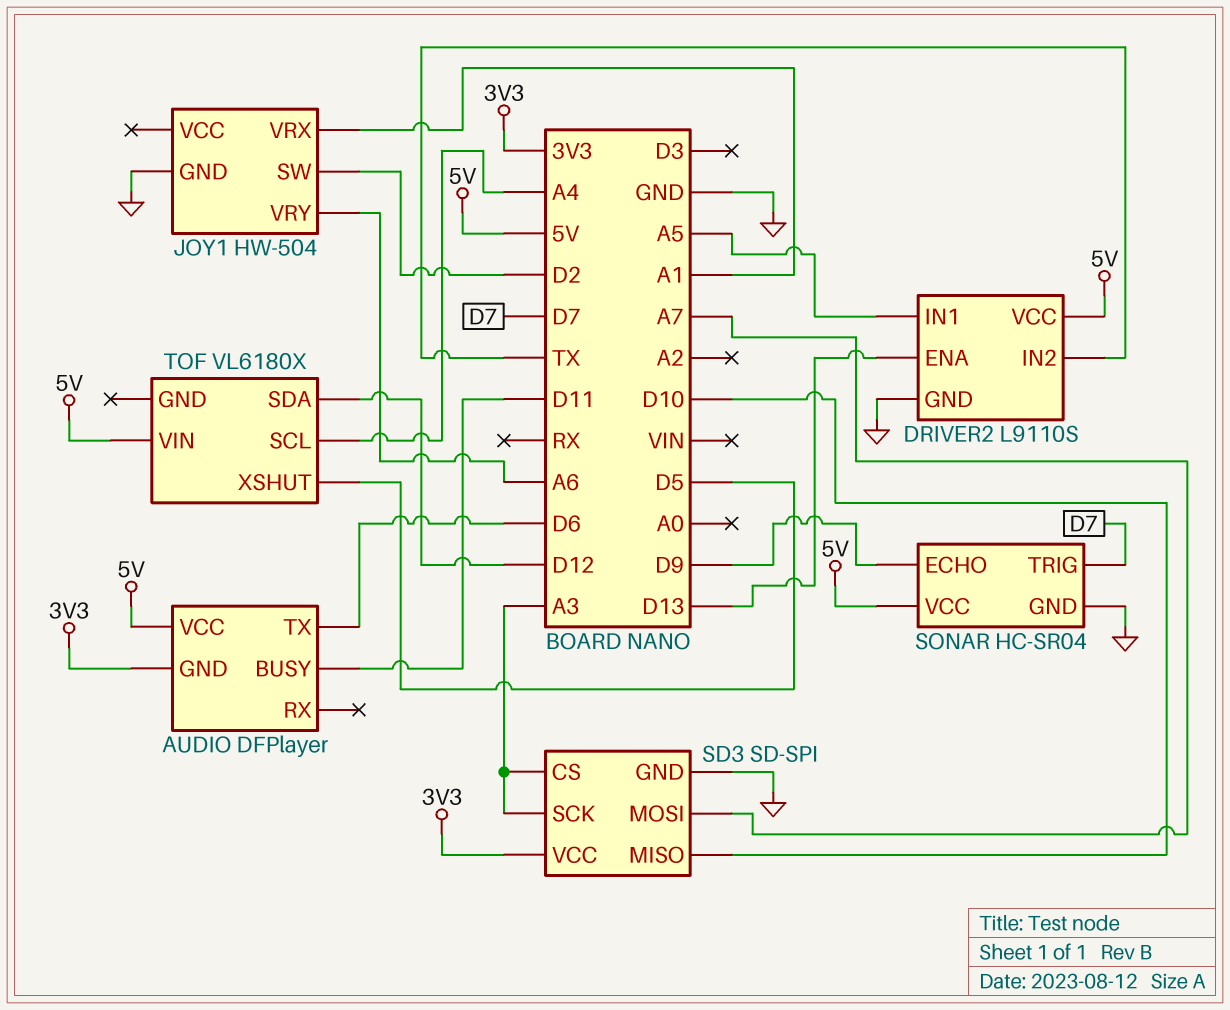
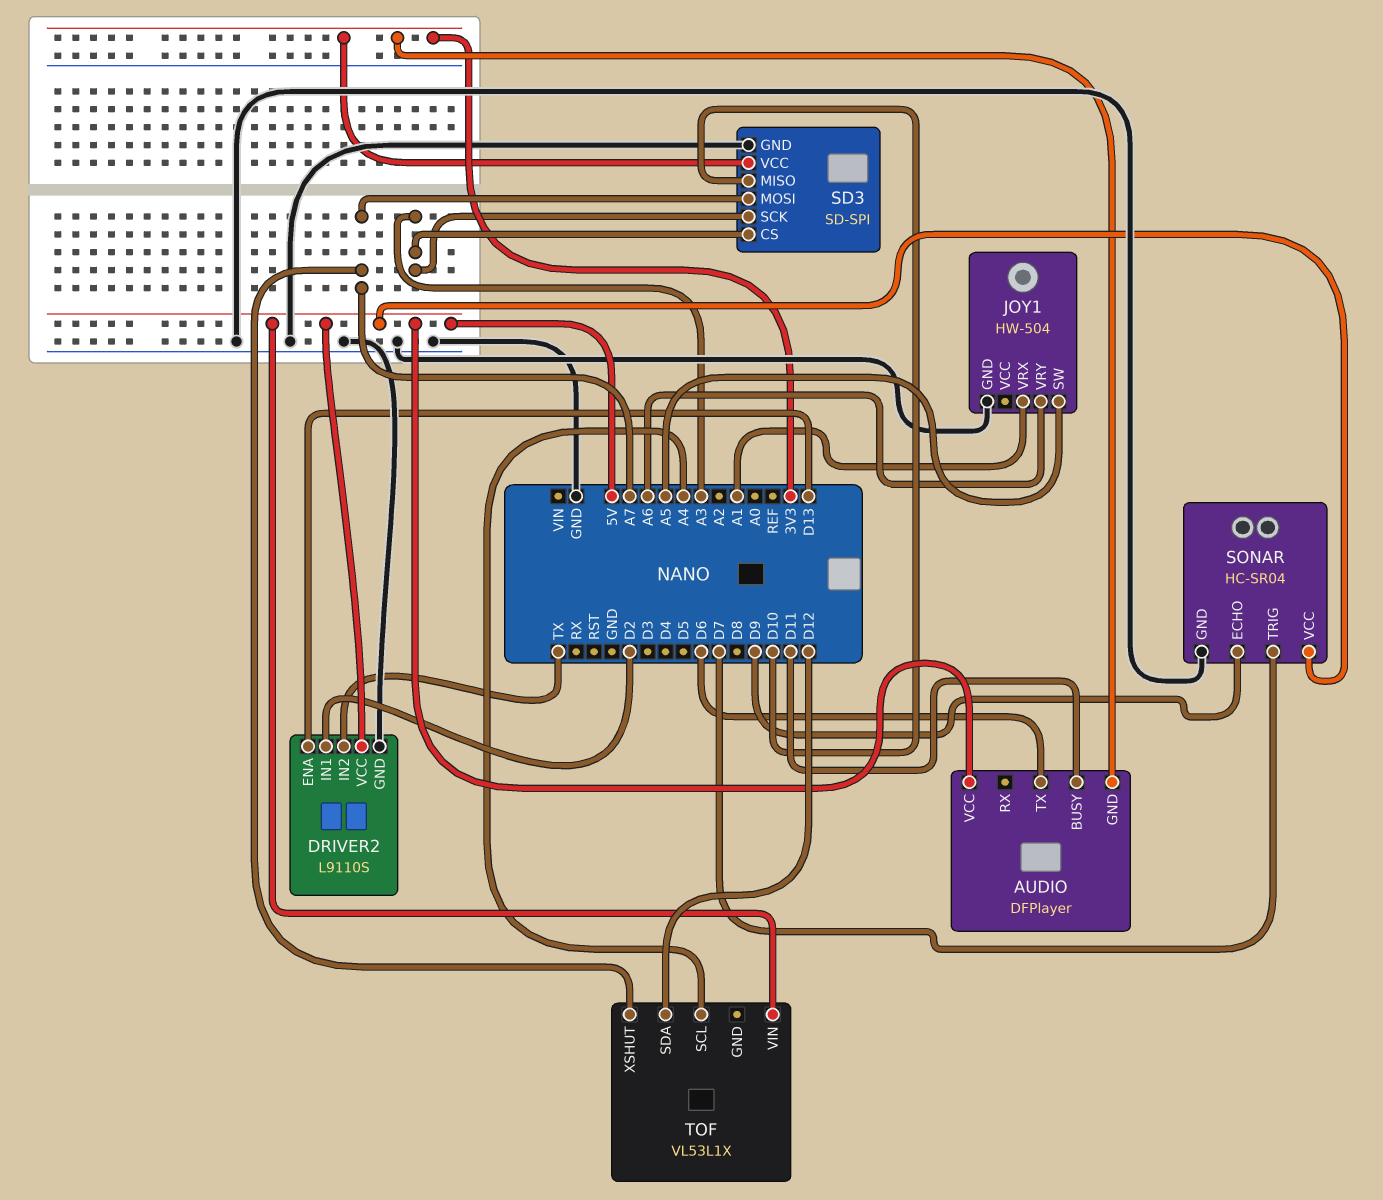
DRIVER2 pin IN1: A5 -> D2
JOY1 pin SW: D2 -> A5
TOF: VL6180X -> VL53L1X
TOF pin XSHUT: D5 -> A7

